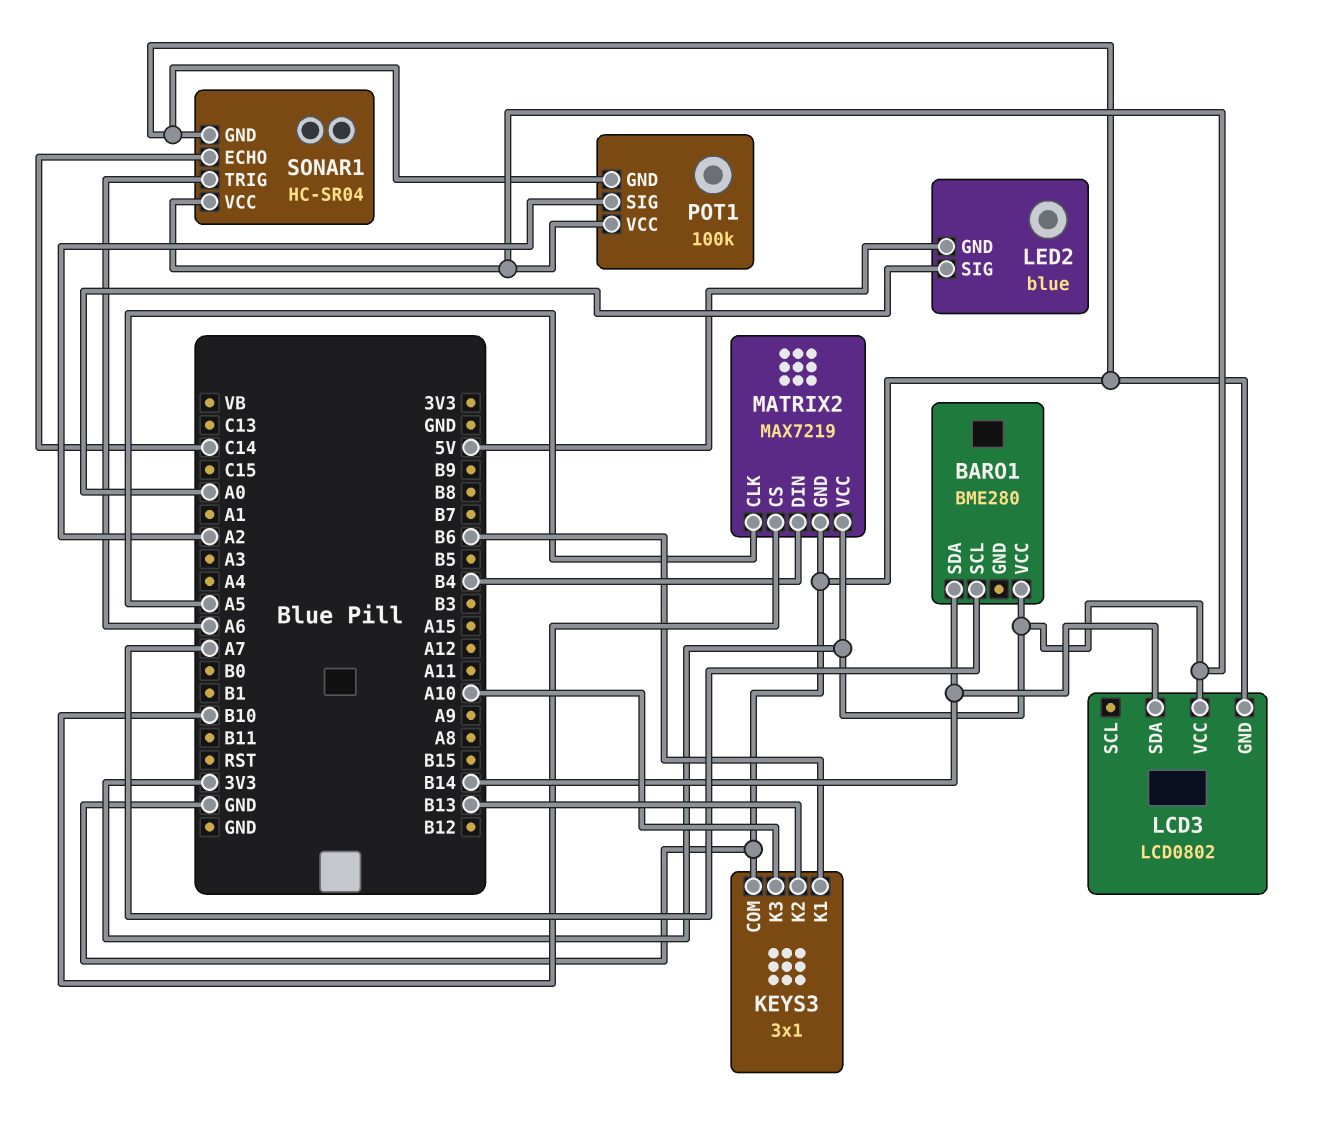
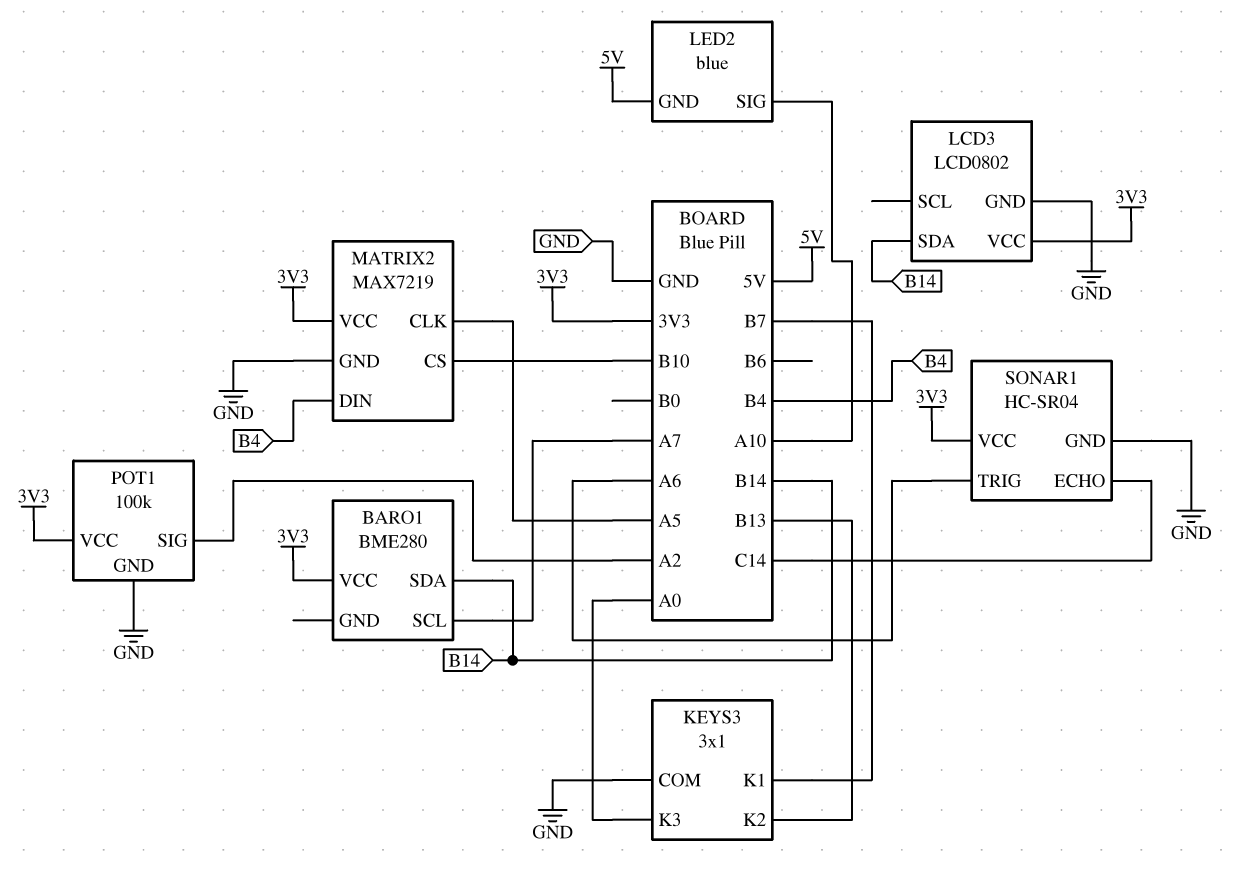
KEYS3 pin K1: B6 -> B7
KEYS3 pin K3: A10 -> A0
LED2 pin SIG: A0 -> A10

